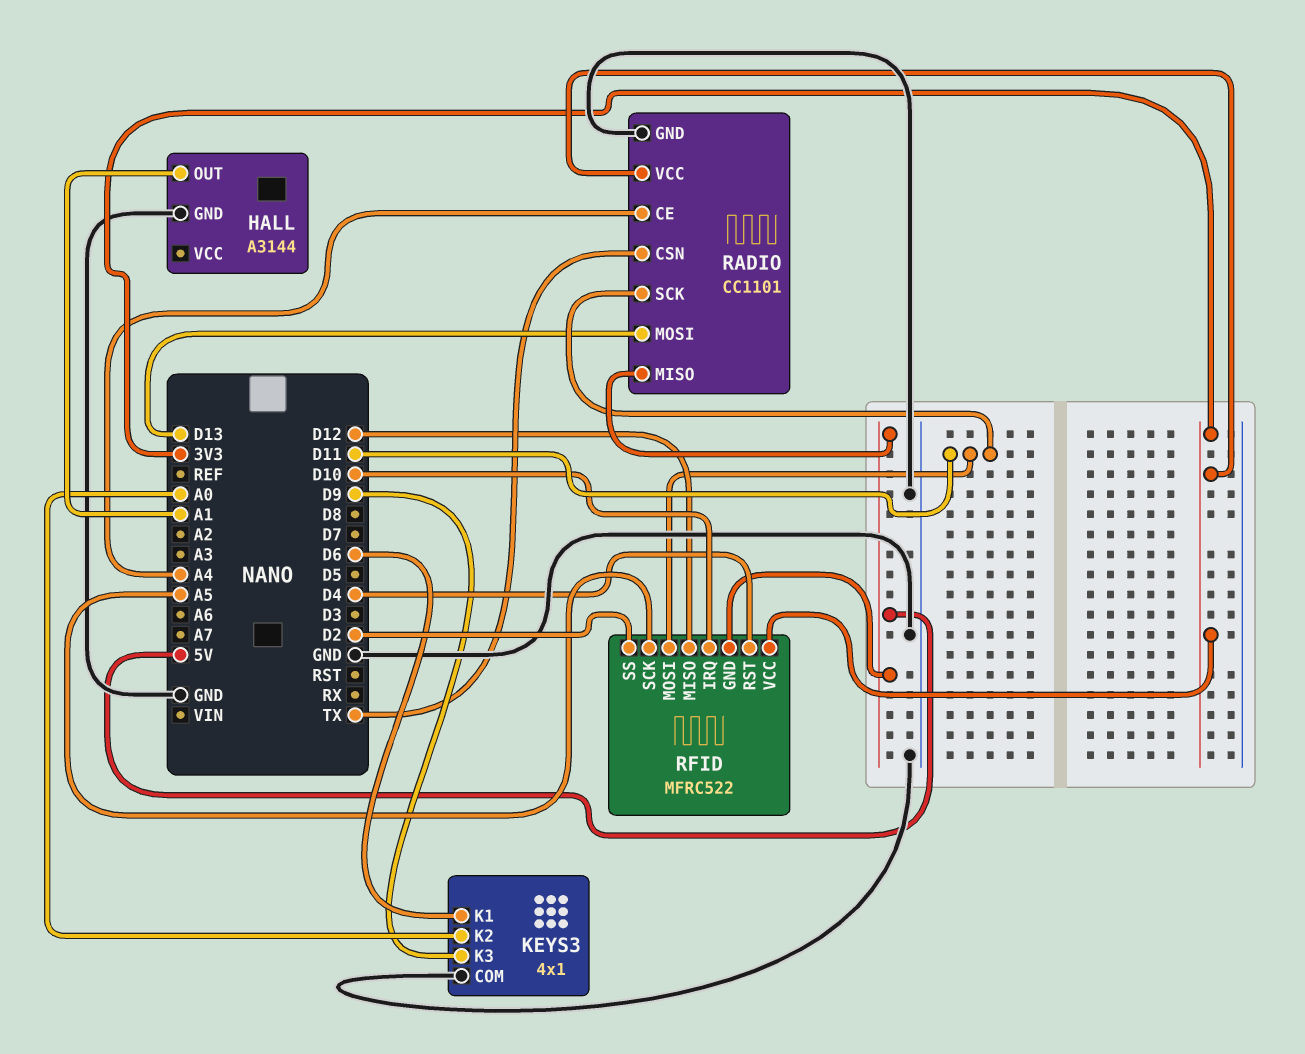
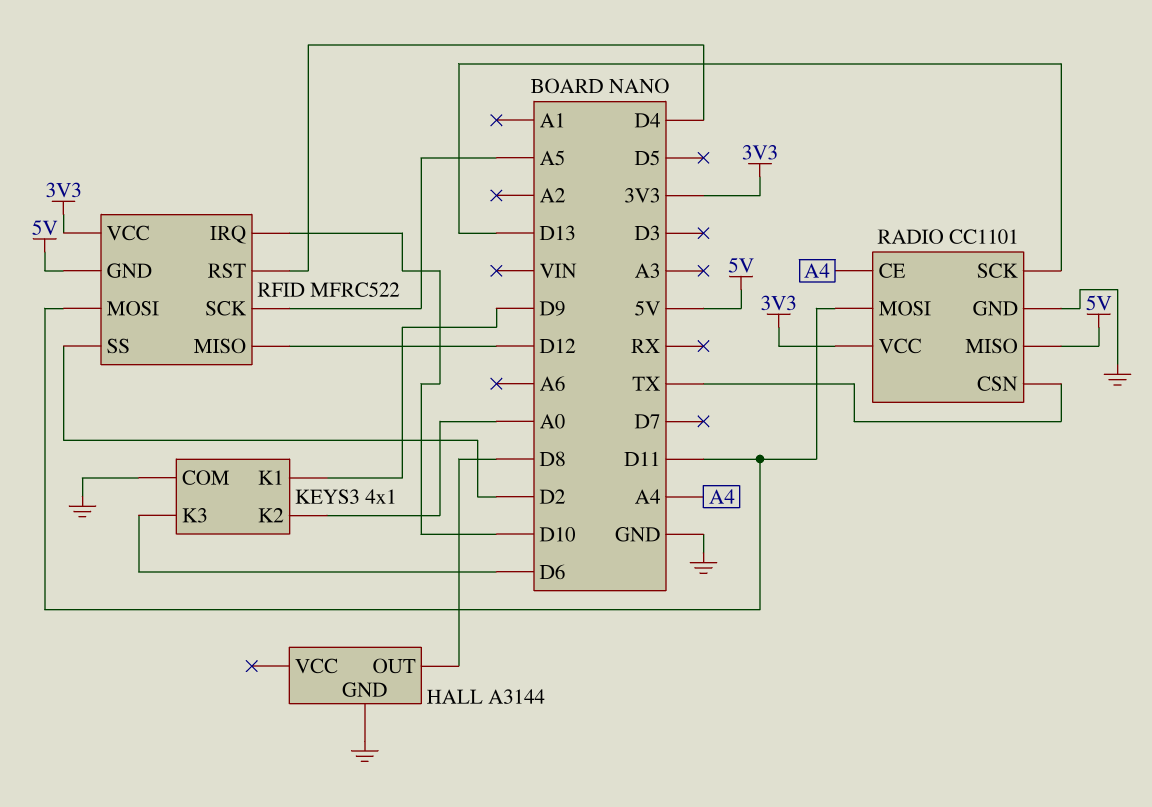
HALL pin OUT: A1 -> D8
KEYS3 pin K1: D6 -> D9
KEYS3 pin K3: D9 -> D6
RADIO pin MOSI: D13 -> D11
RADIO pin SCK: D11 -> D13

